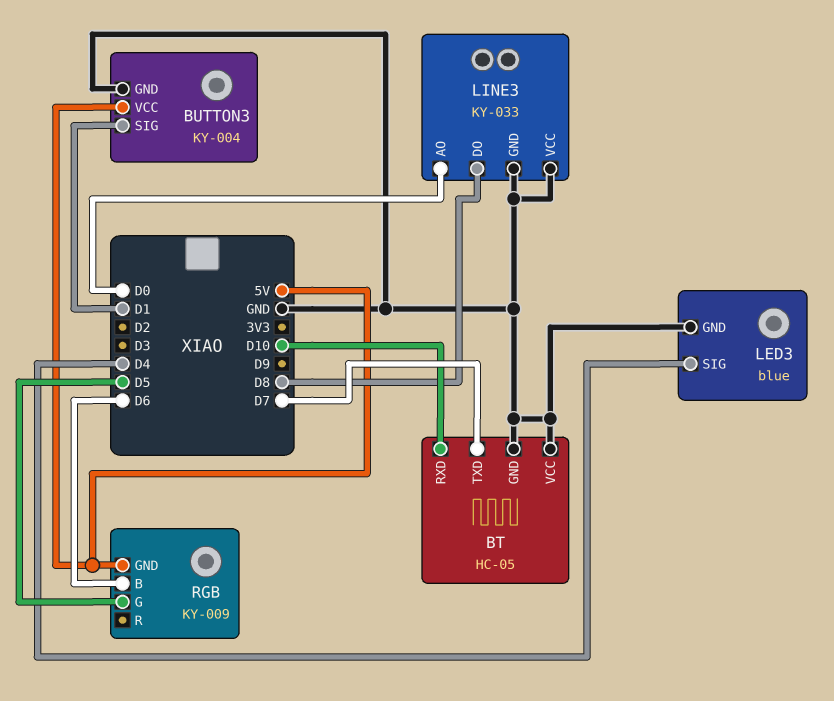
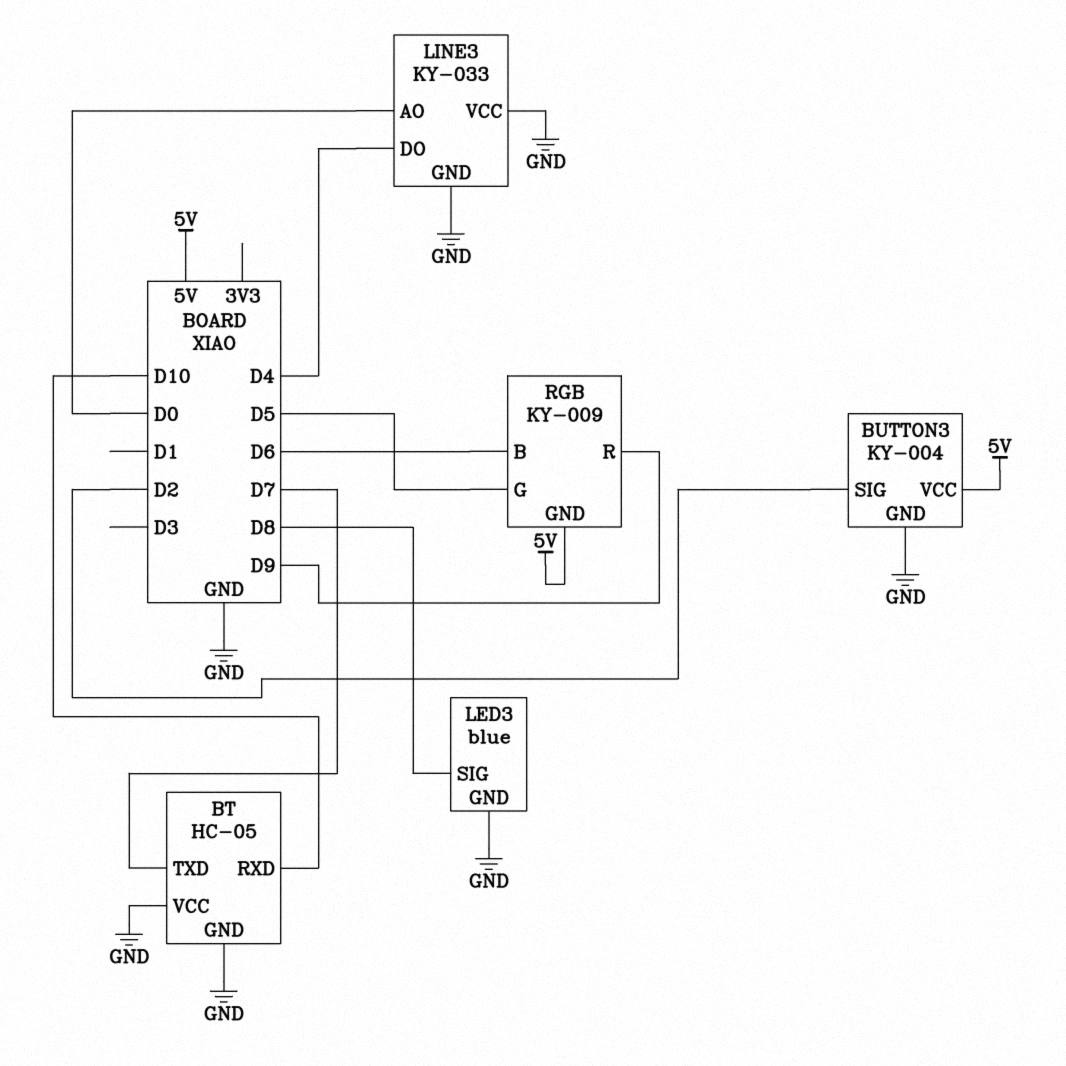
BUTTON3 pin SIG: D1 -> D2
LED3 pin SIG: D4 -> D8
LINE3 pin DO: D8 -> D4
RGB pin R: none -> D9

